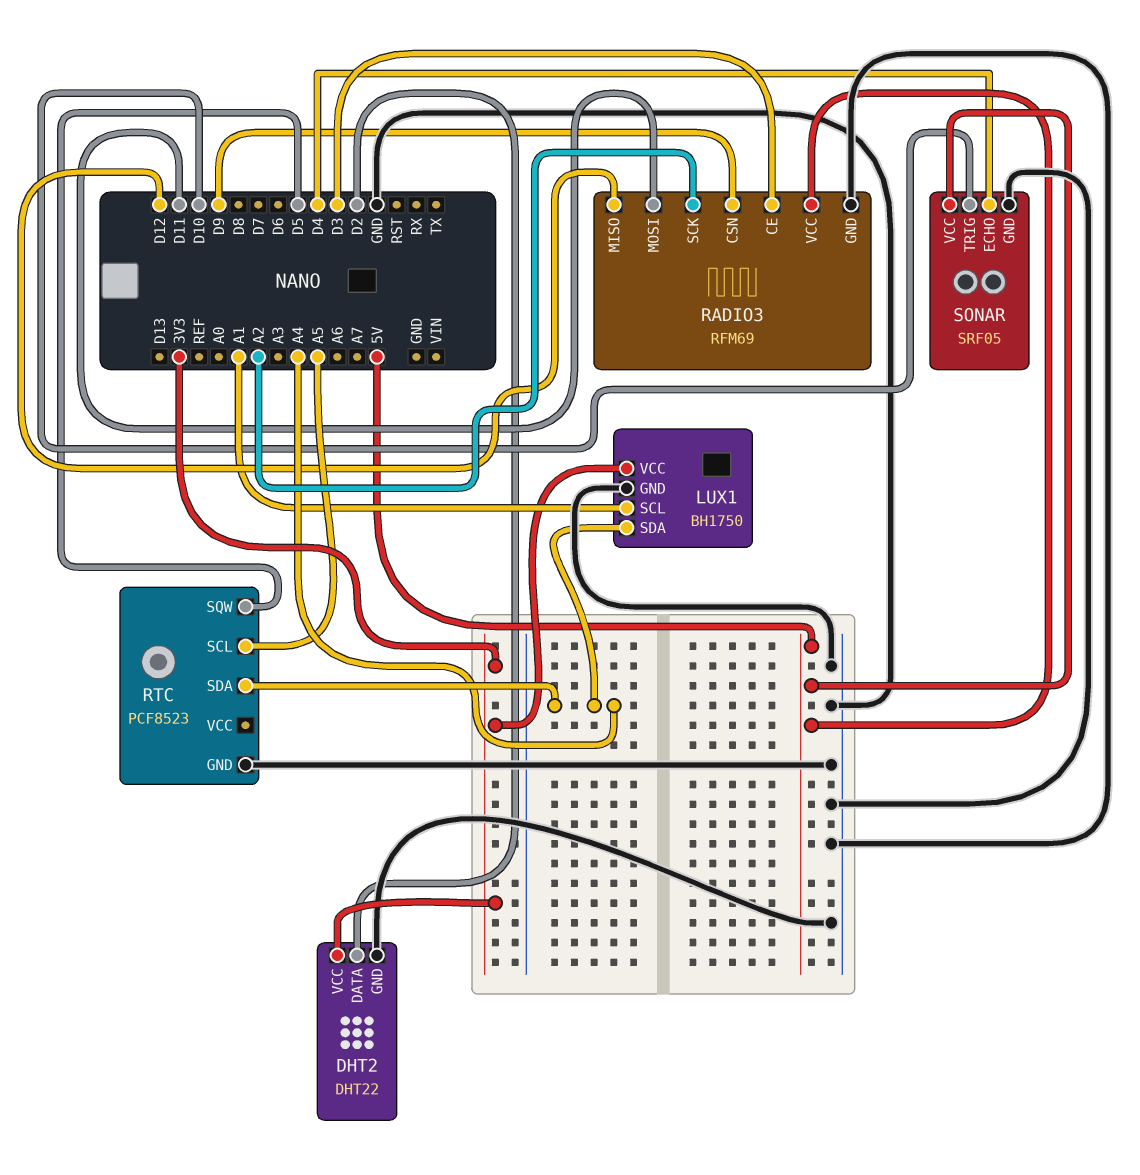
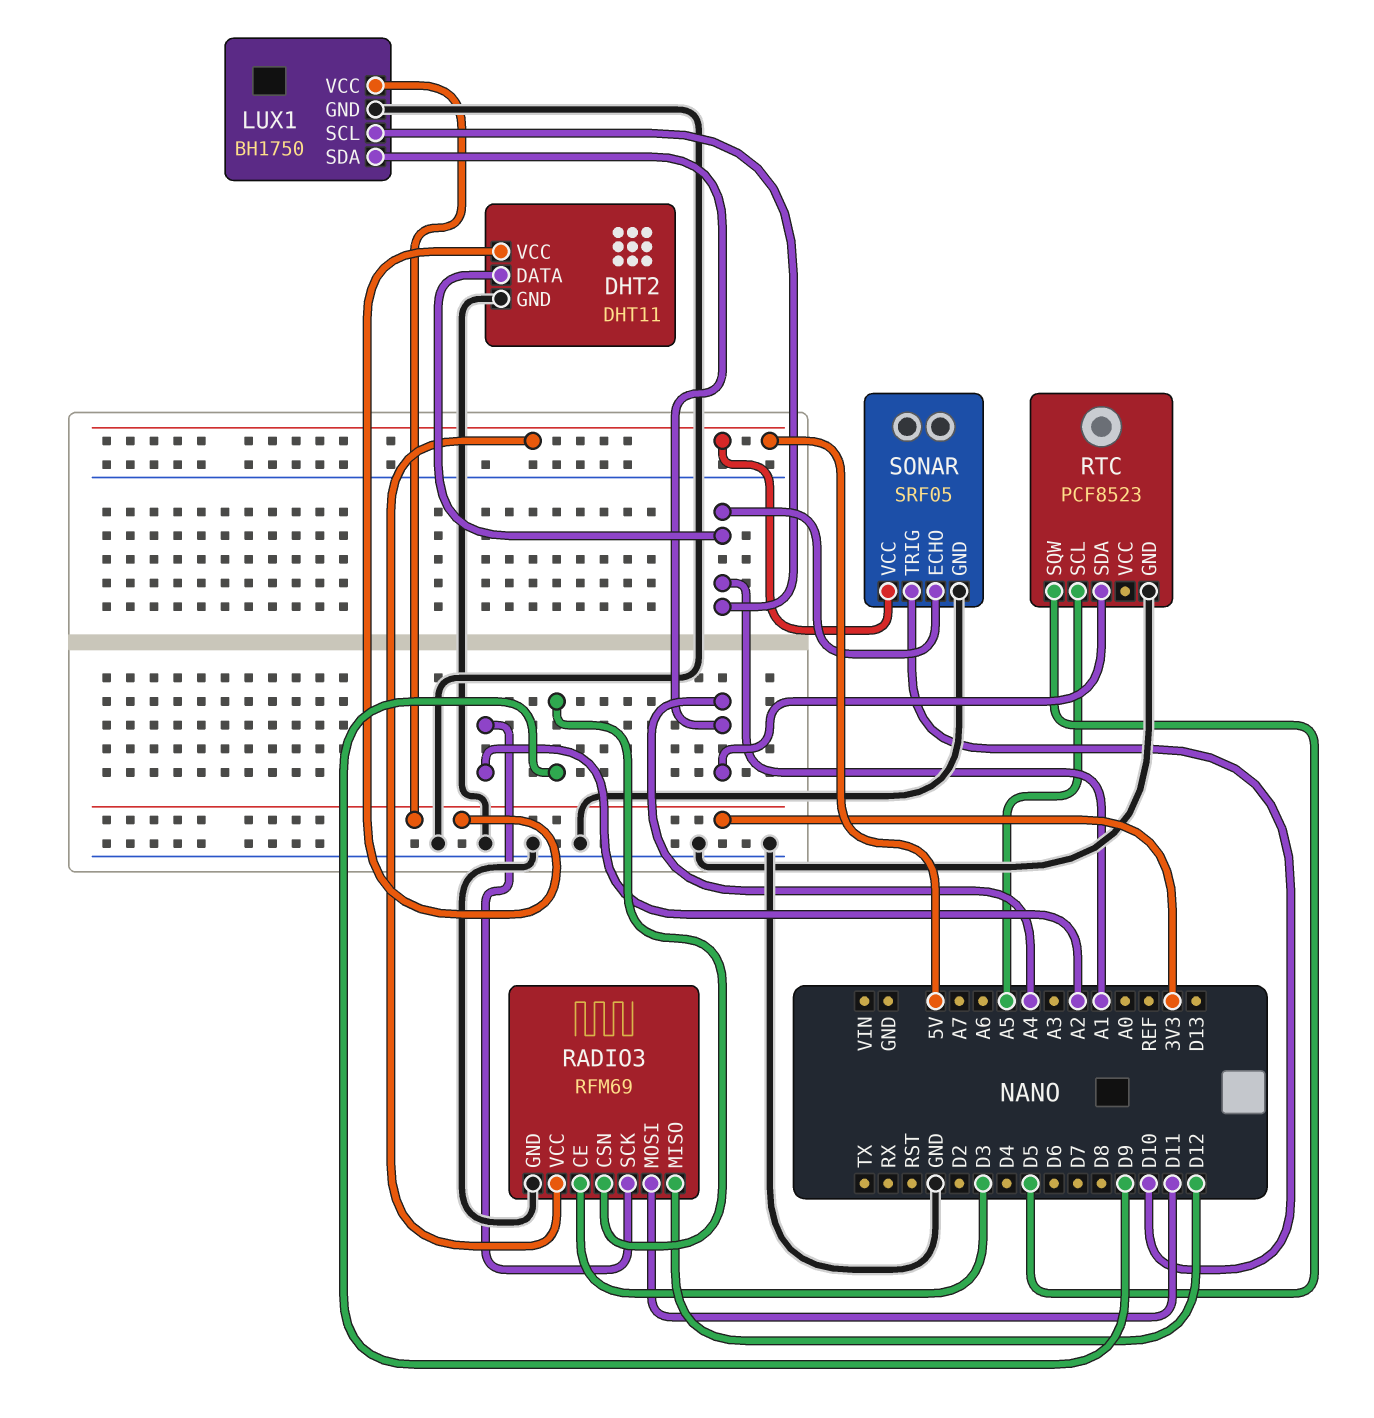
DHT2: DHT22 -> DHT11
DHT2 pin DATA: D2 -> A1
SONAR pin ECHO: D4 -> A1

